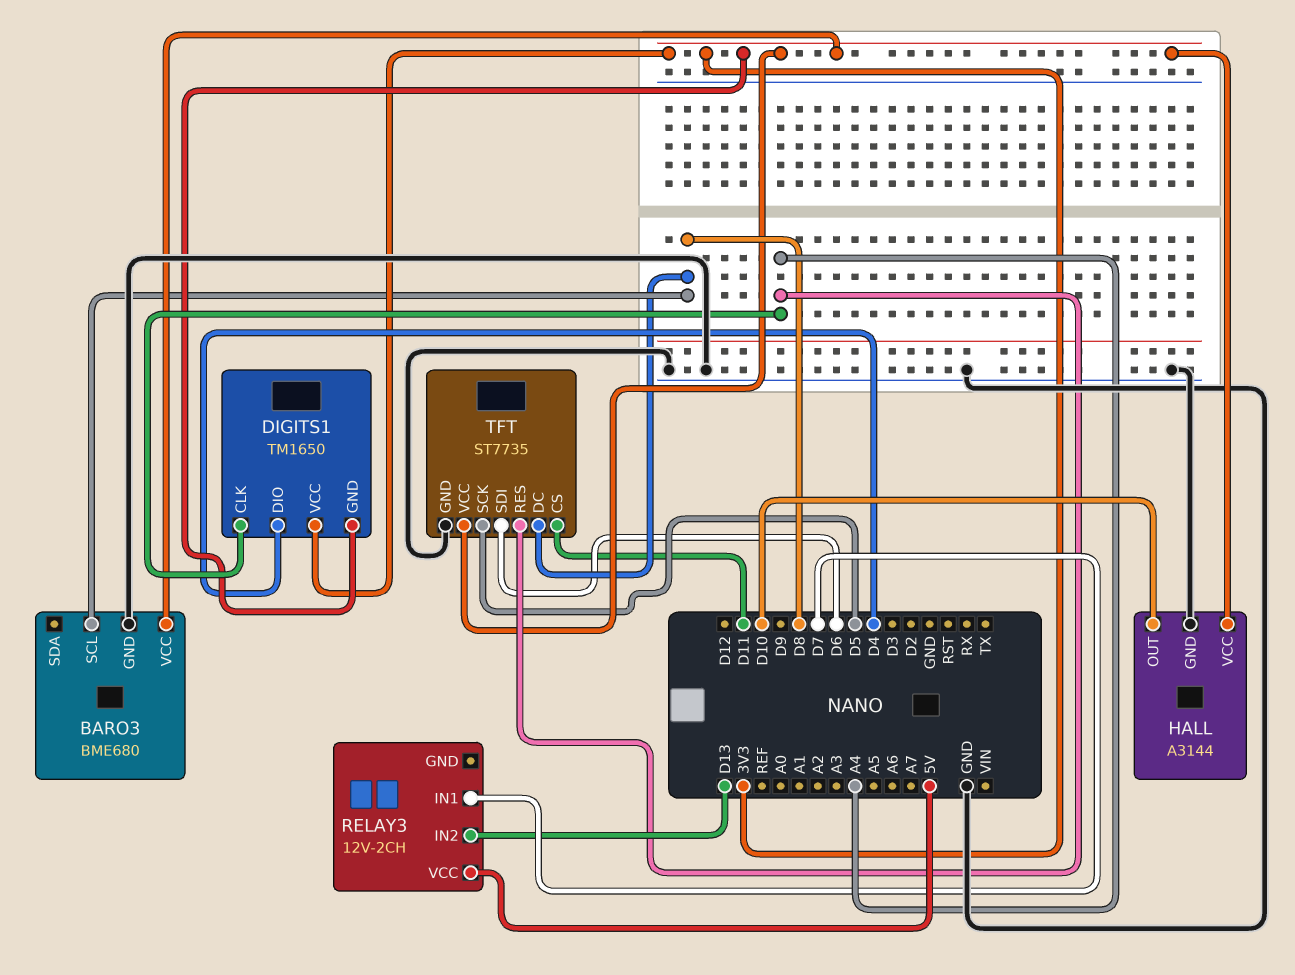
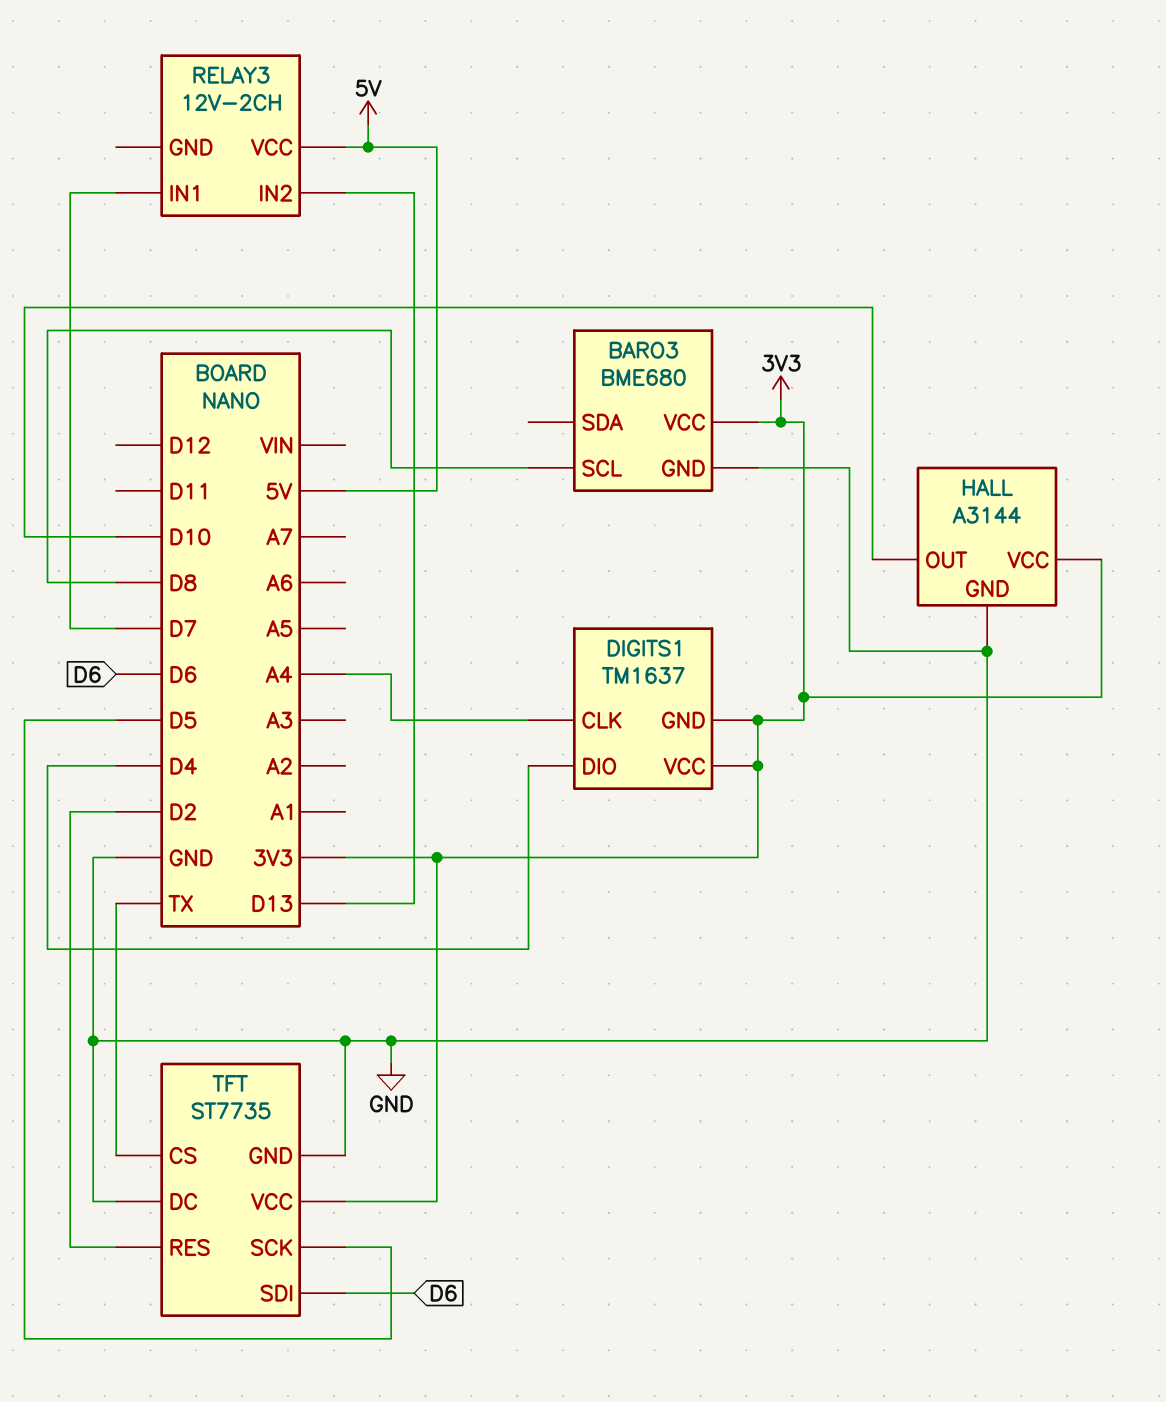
DIGITS1: TM1650 -> TM1637
TFT pin CS: D11 -> TX
TFT pin DC: D8 -> GND
TFT pin RES: A4 -> D2

